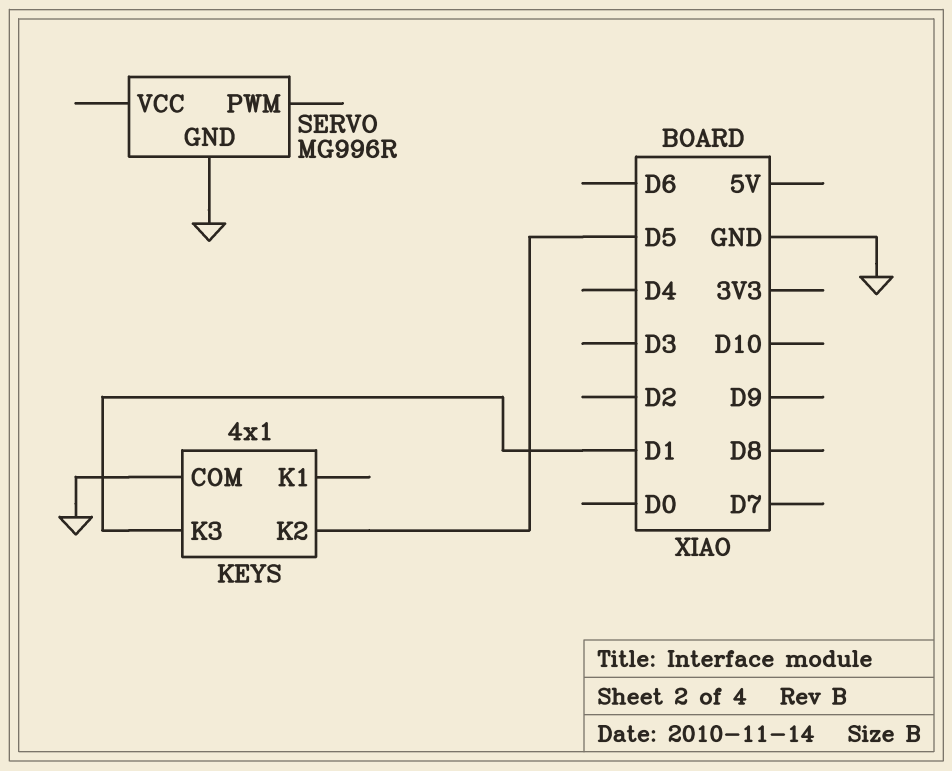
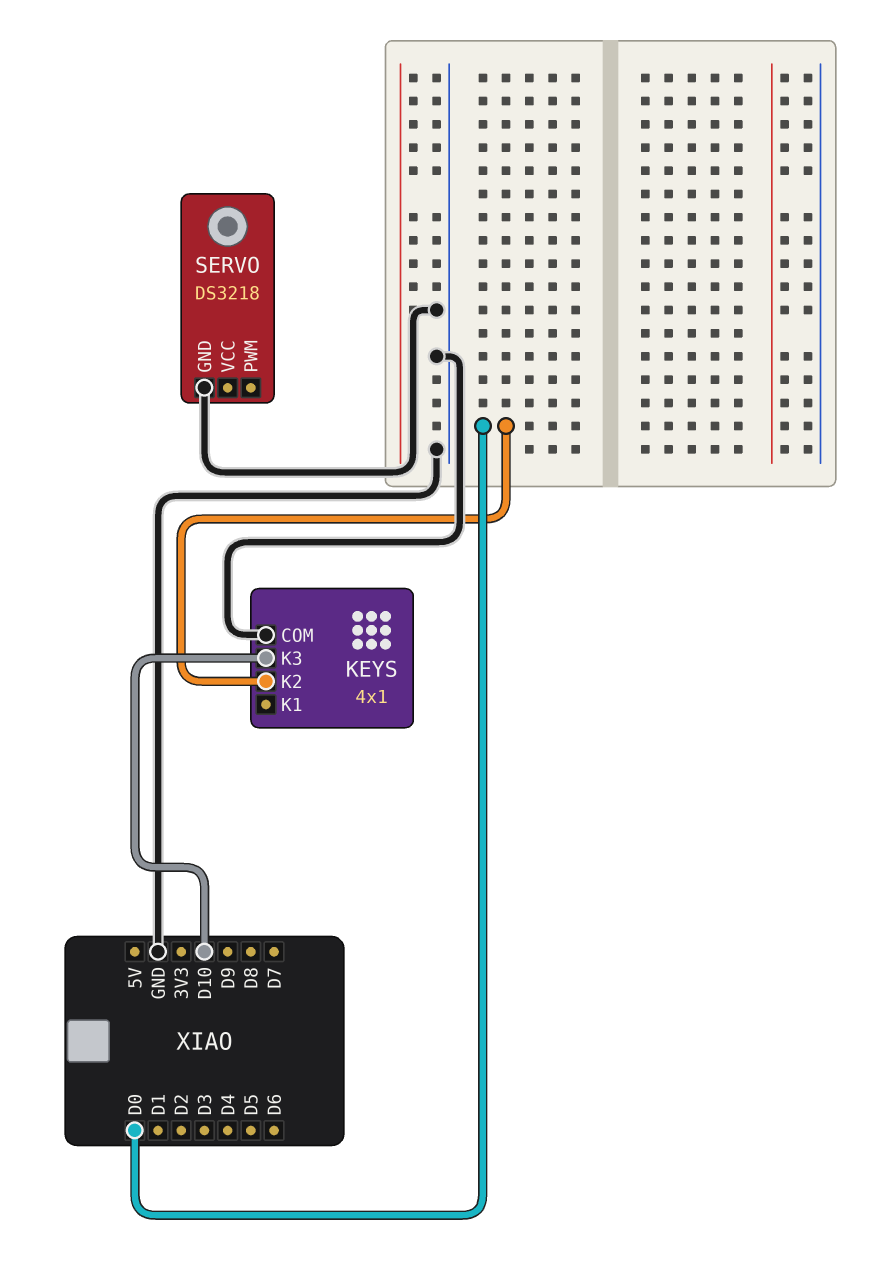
KEYS pin K2: D5 -> D0
KEYS pin K3: D1 -> D10
SERVO: MG996R -> DS3218

